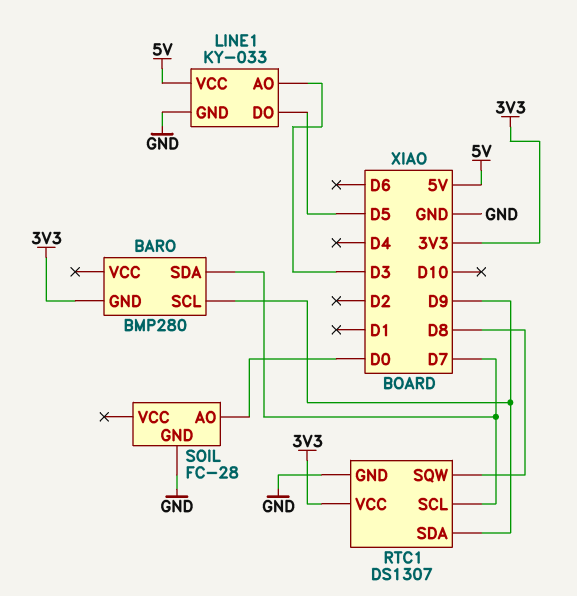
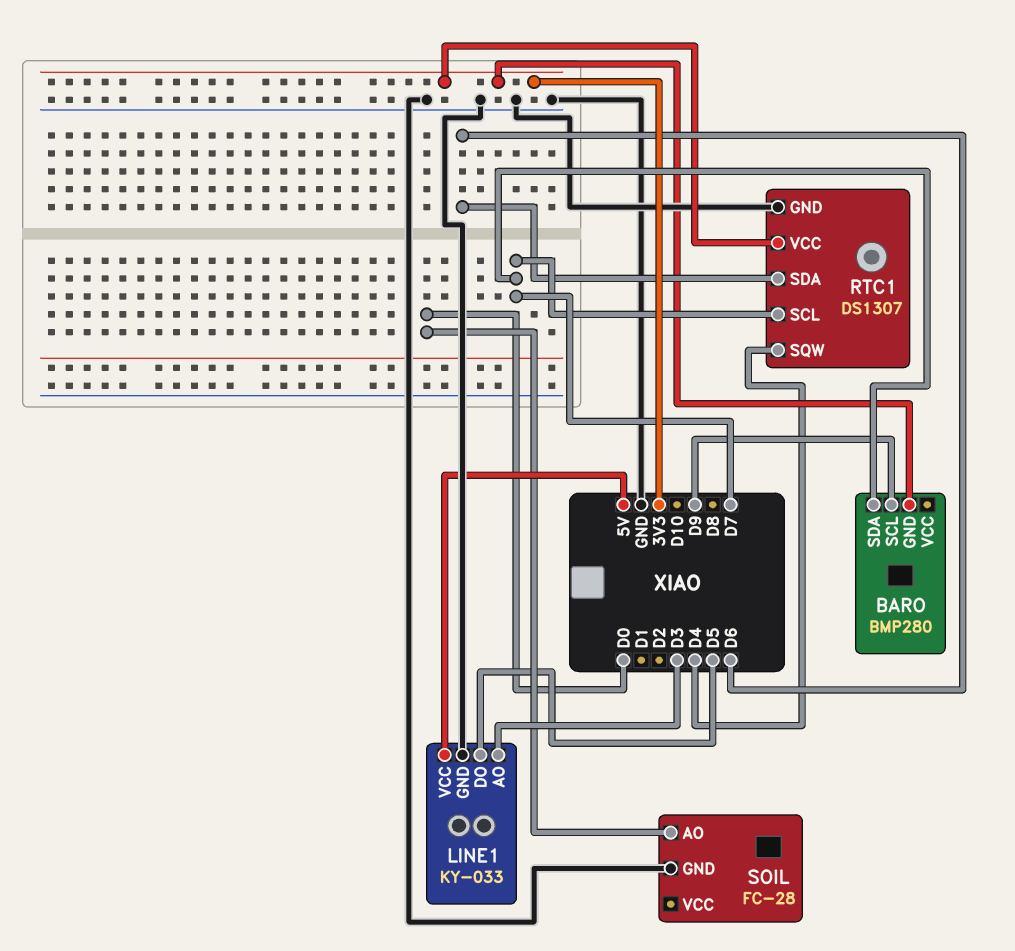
RTC1 pin SDA: D9 -> D6
RTC1 pin SQW: D8 -> D4

